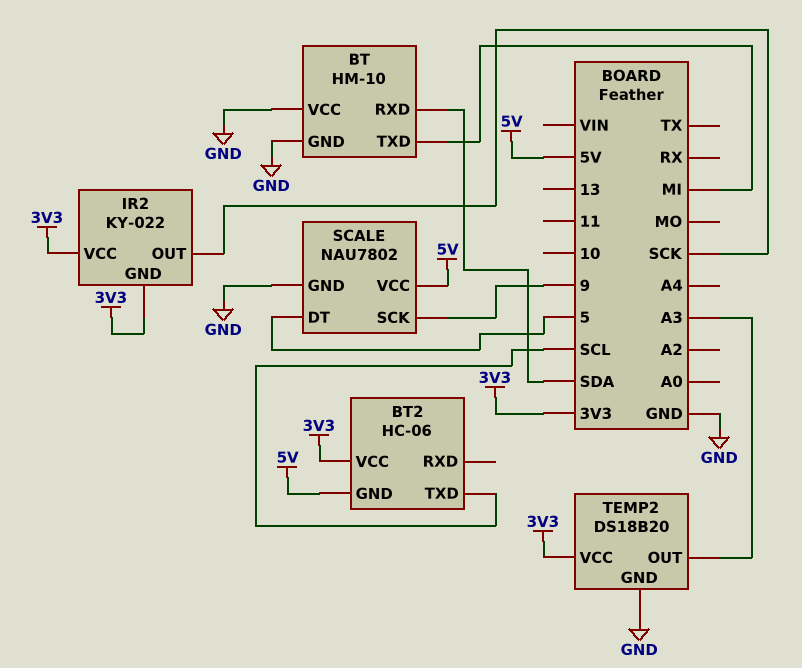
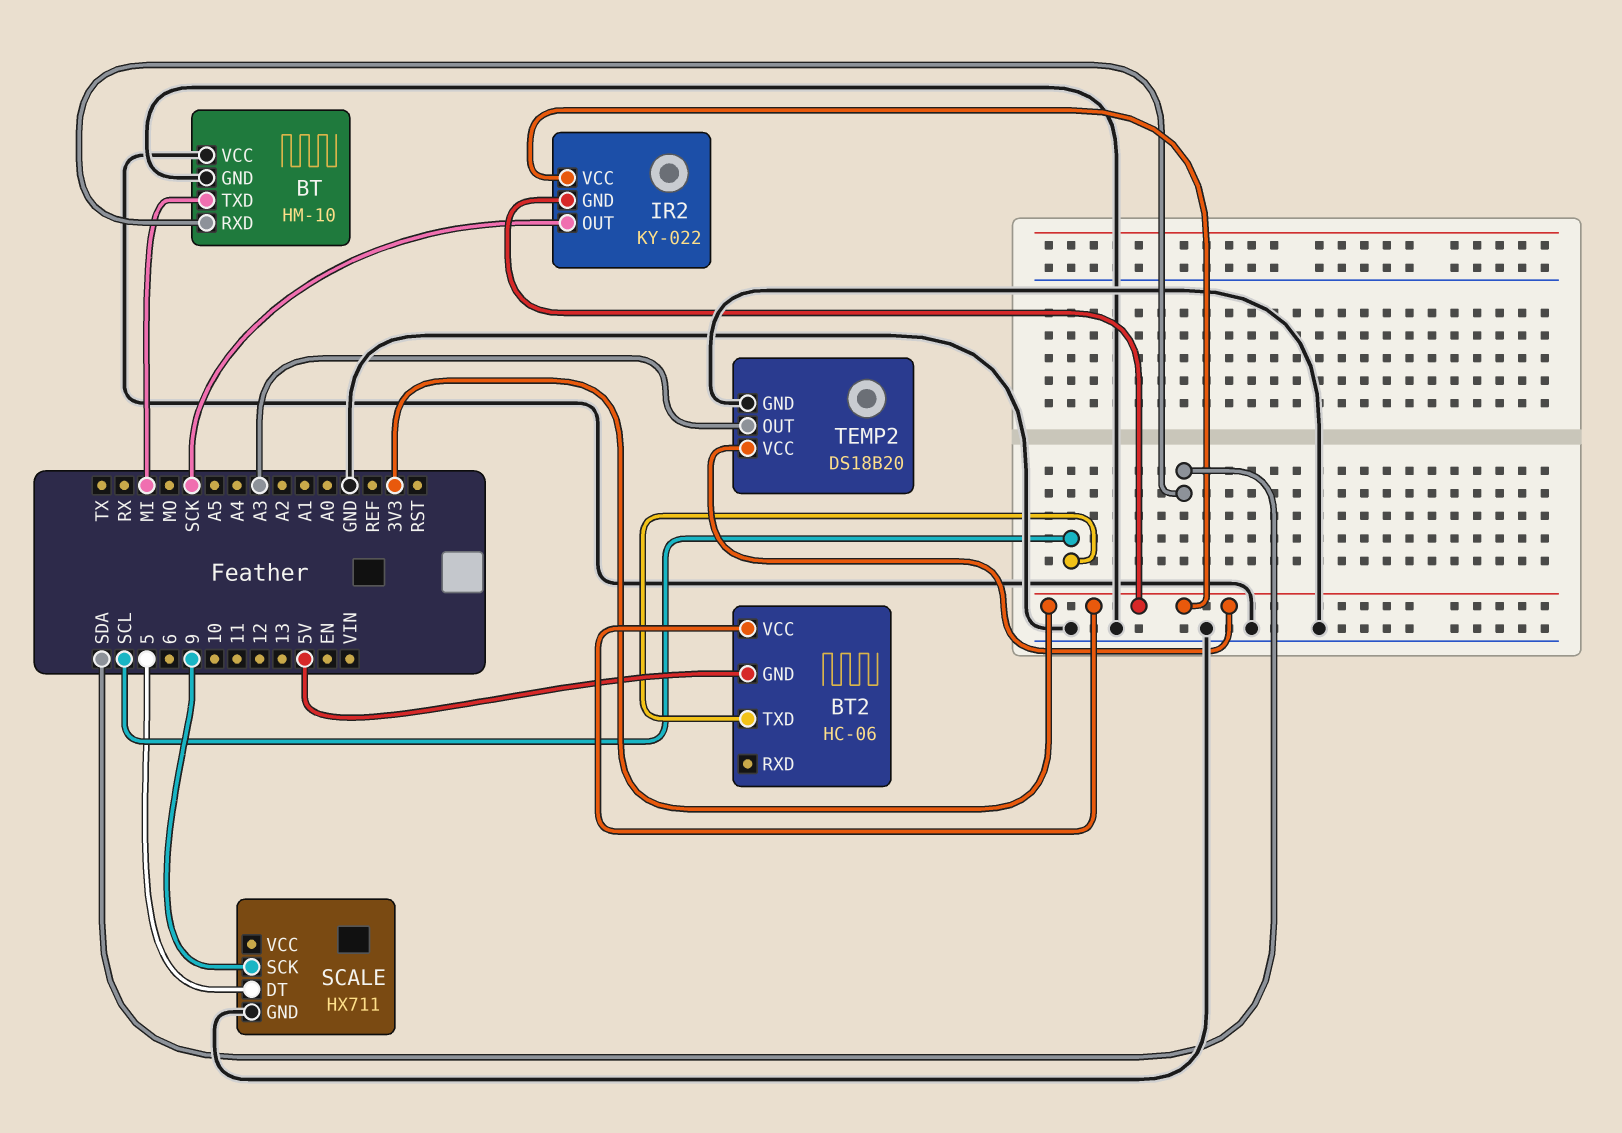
SCALE: NAU7802 -> HX711
SCALE pin VCC: 5V -> none

